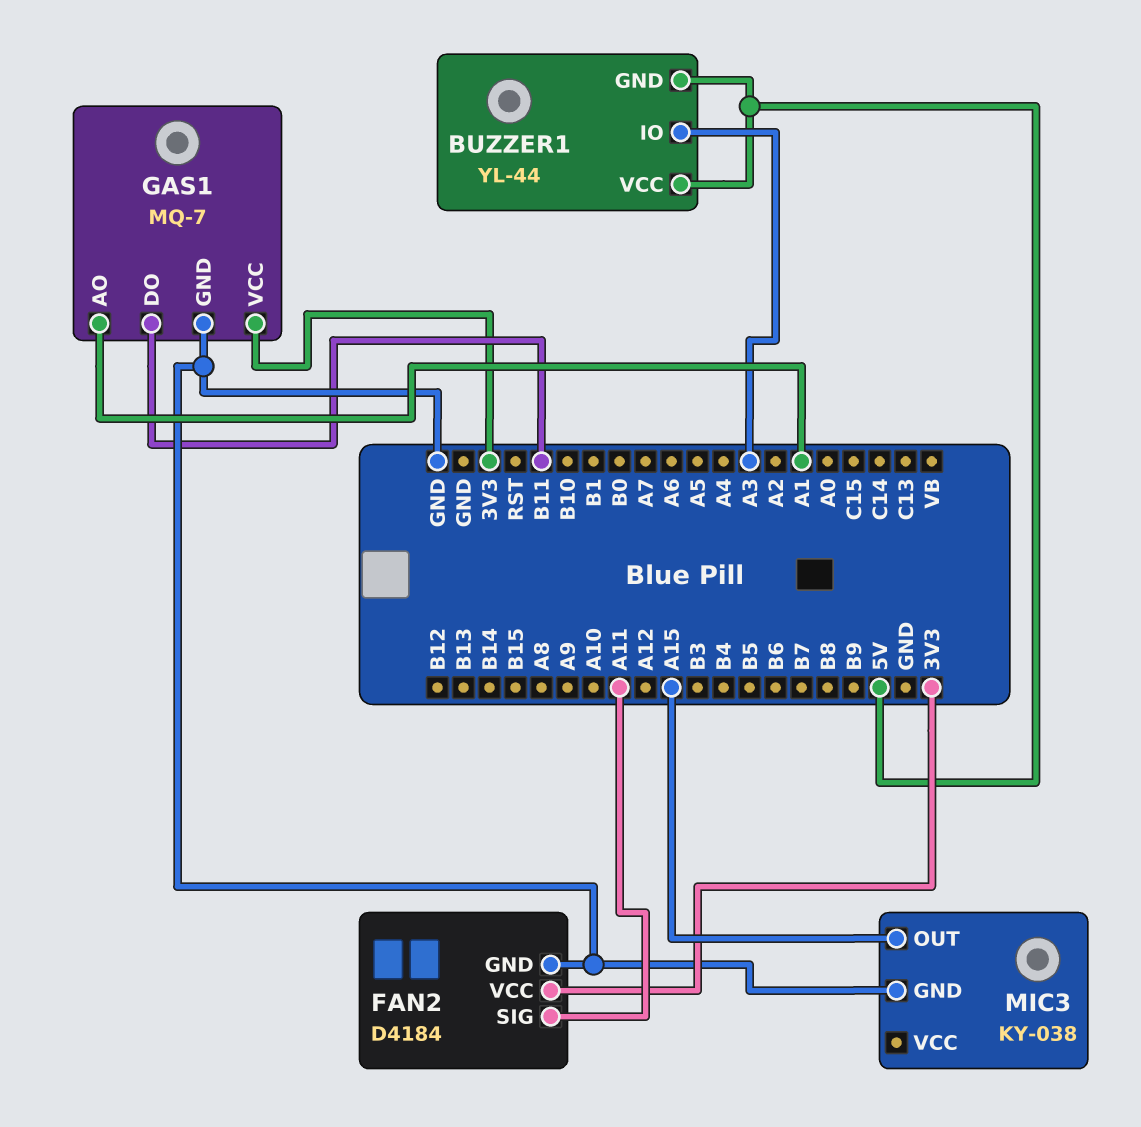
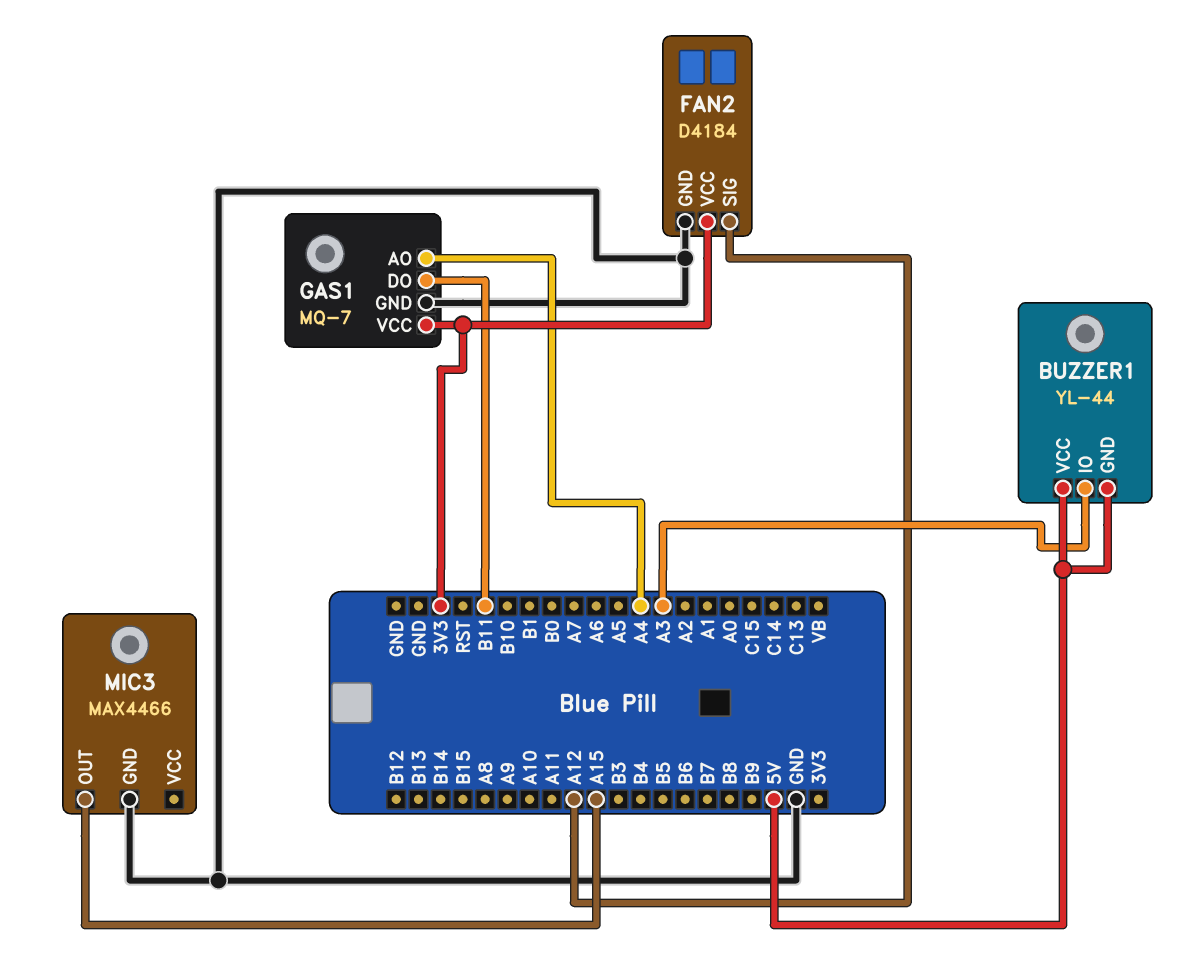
FAN2 pin SIG: A11 -> A12
GAS1 pin AO: A1 -> A4
MIC3: KY-038 -> MAX4466

